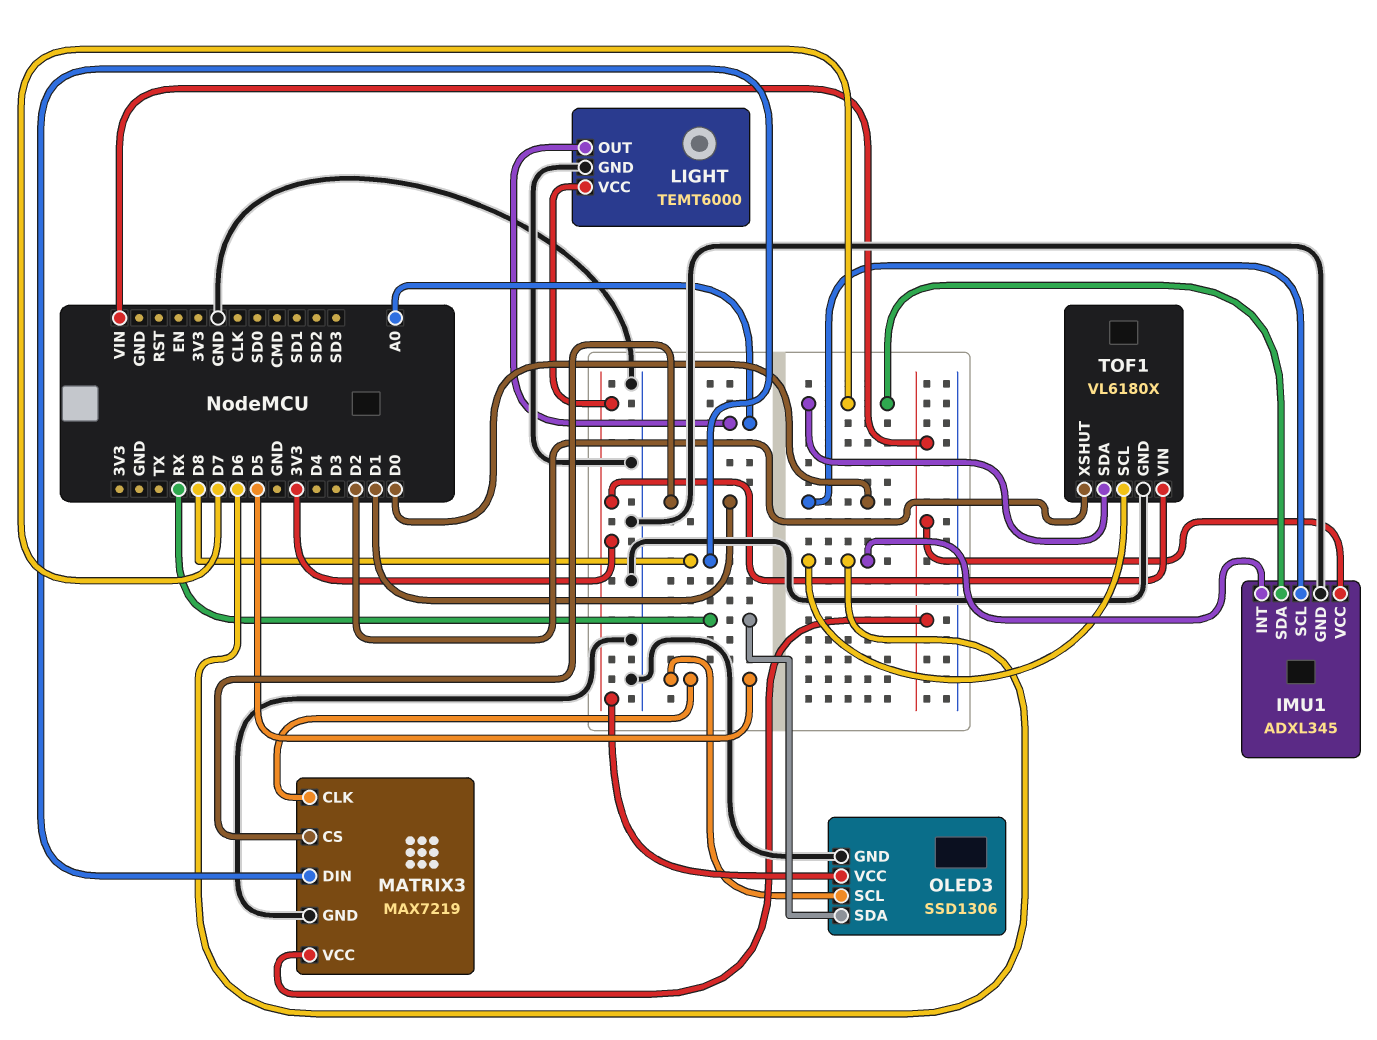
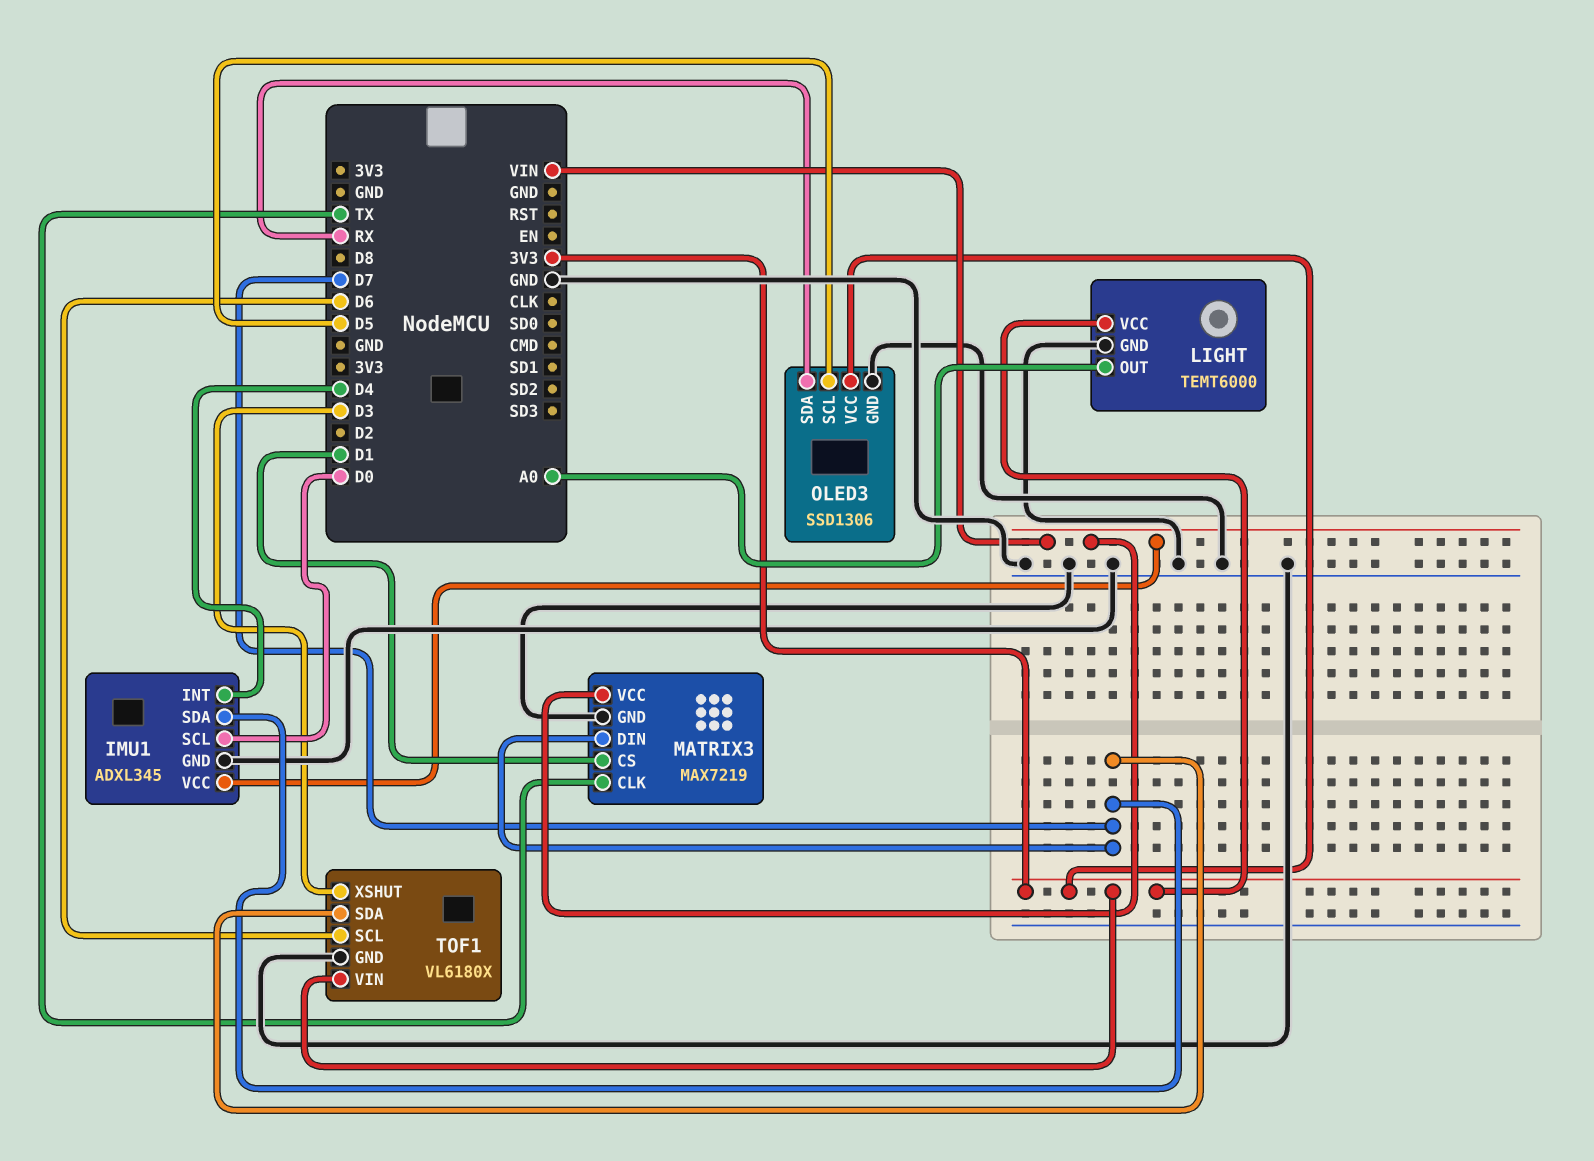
IMU1 pin INT: D6 -> D4
MATRIX3 pin CLK: D5 -> TX
MATRIX3 pin DIN: D8 -> D7
TOF1 pin XSHUT: D2 -> D3

